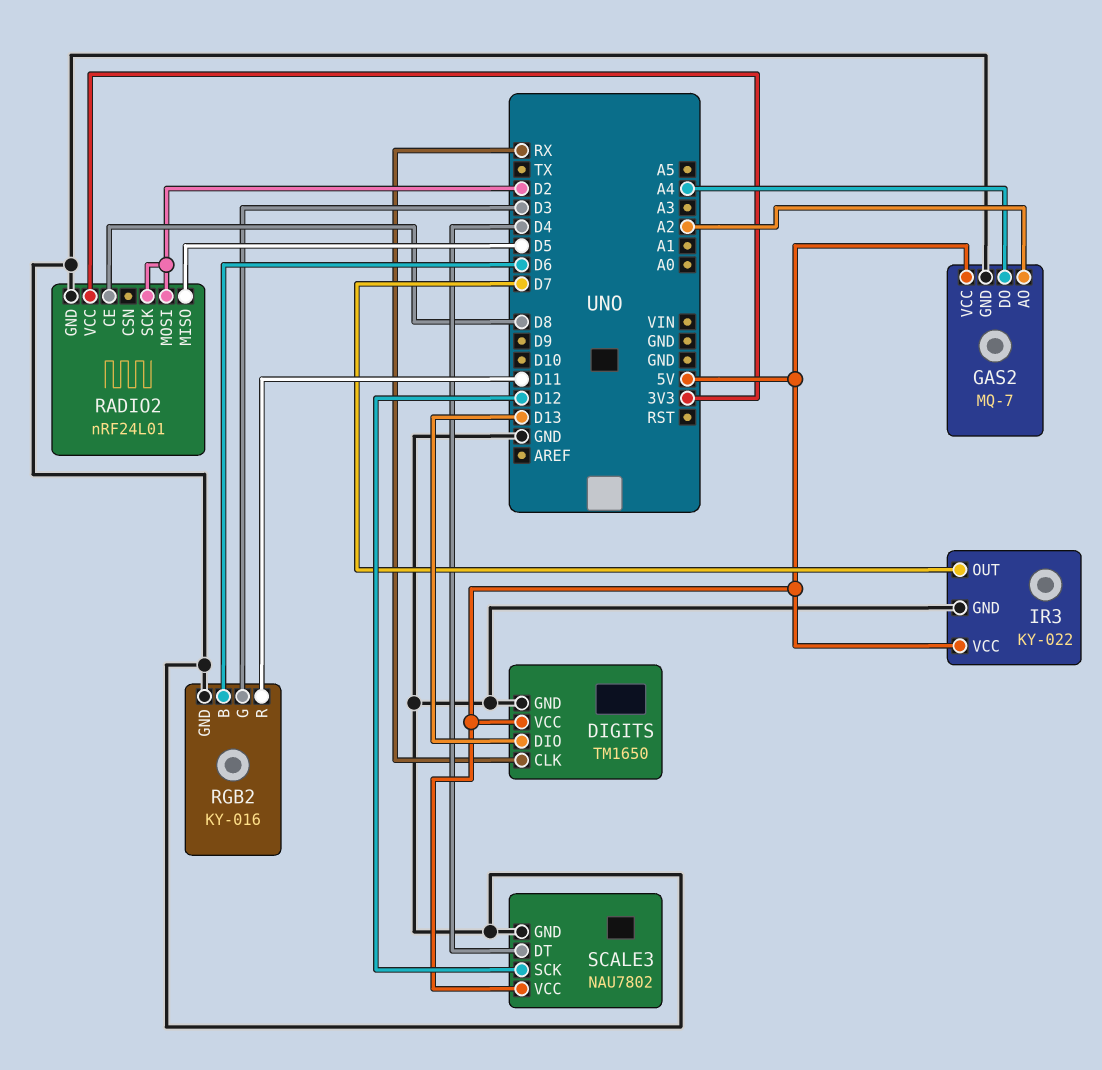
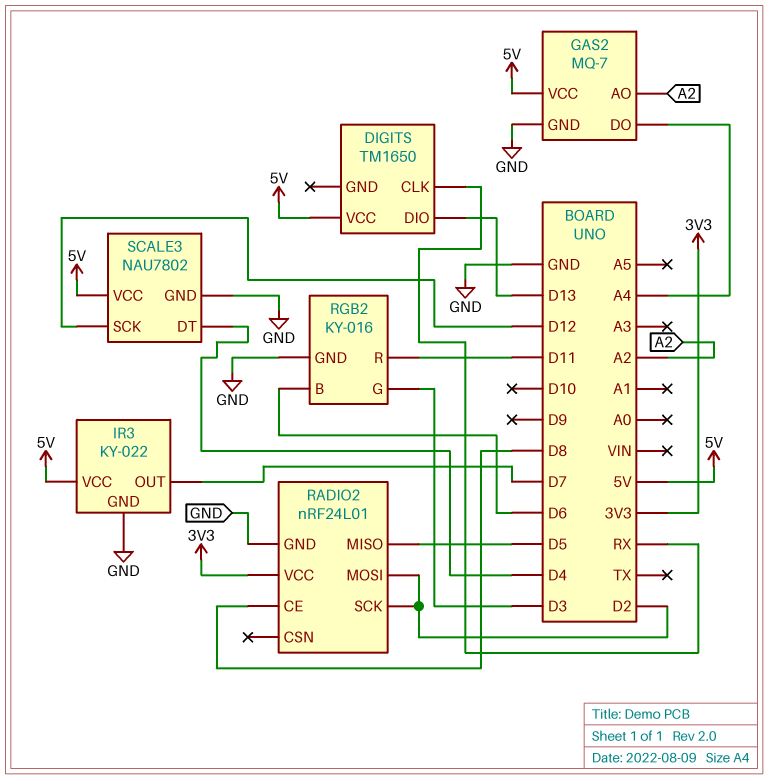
DIGITS pin GND: GND -> none

